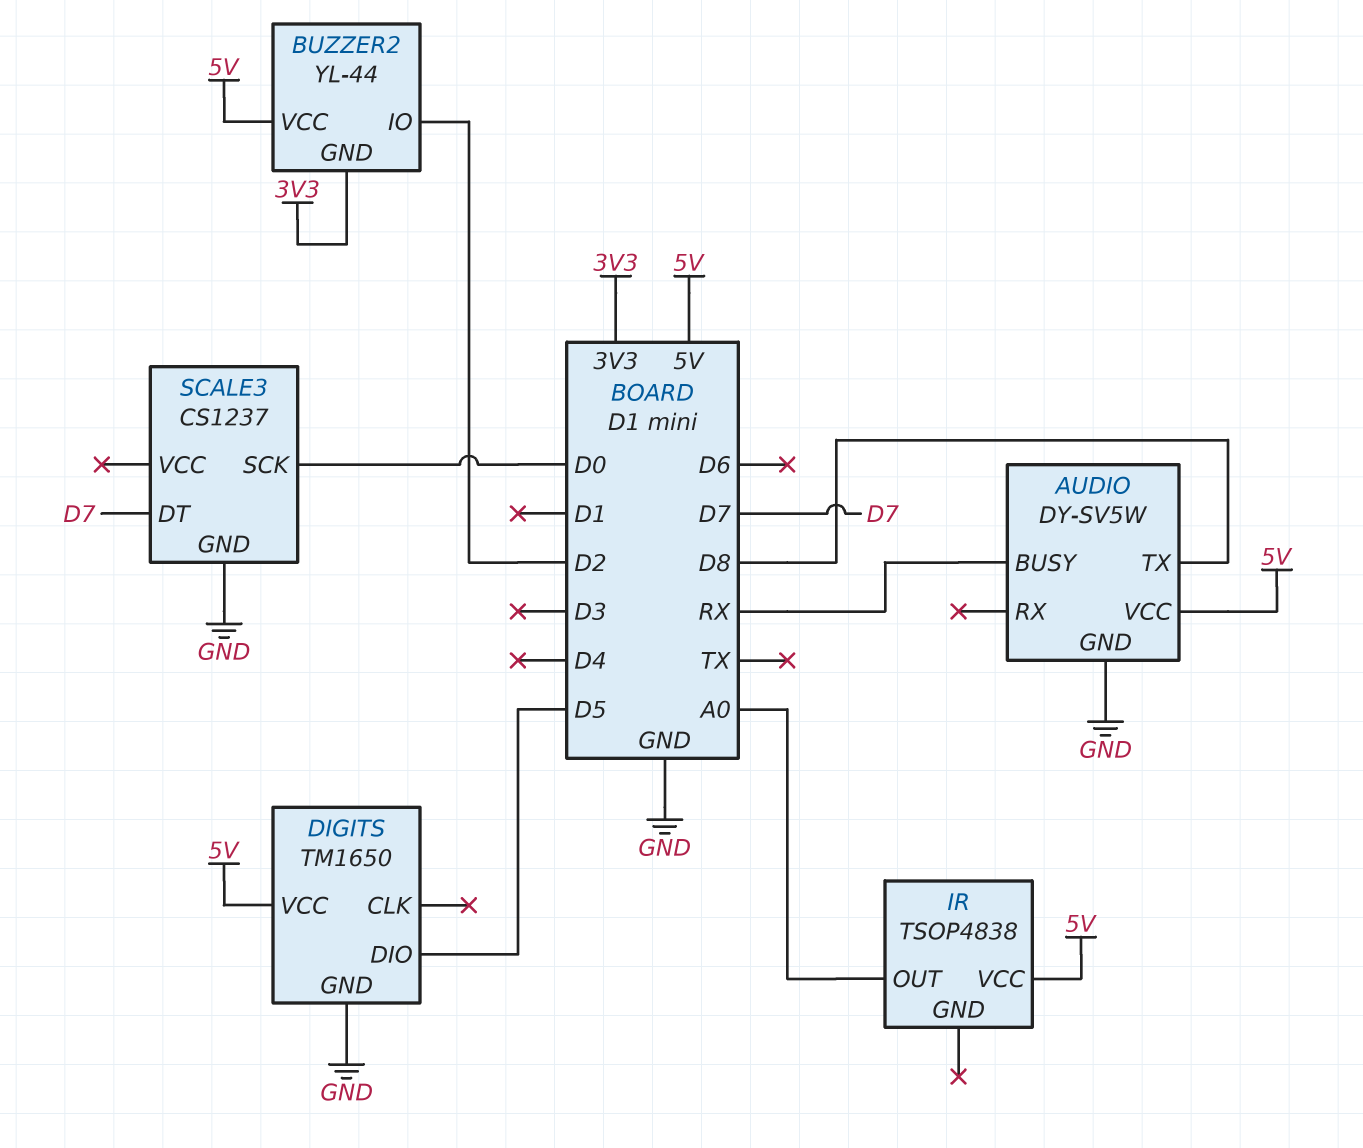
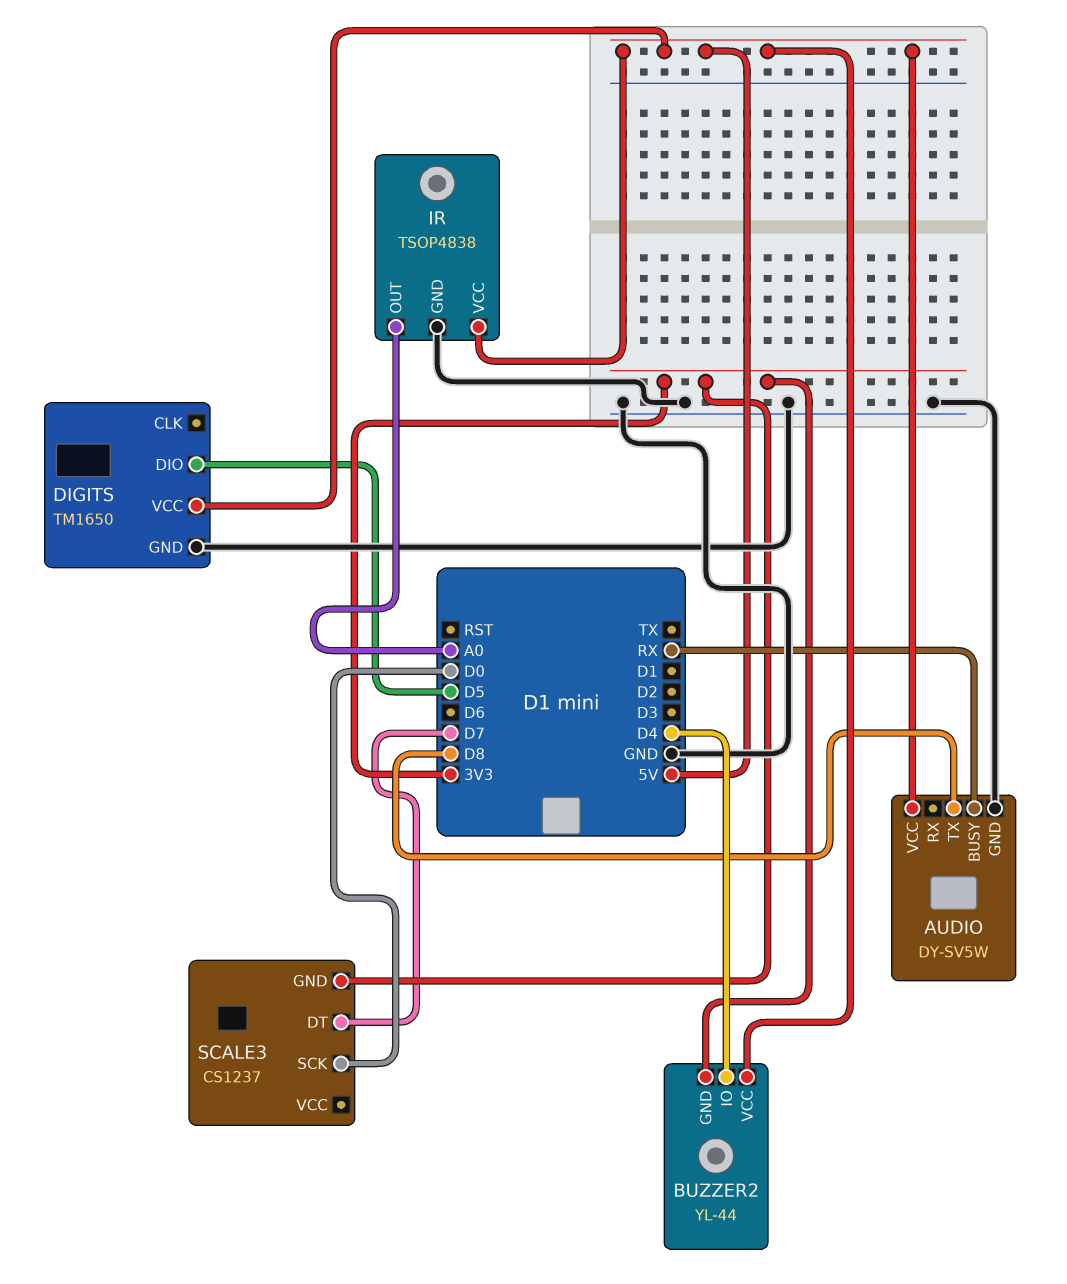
BUZZER2 pin IO: D2 -> D4
IR pin GND: none -> GND
SCALE3 pin GND: GND -> 3V3

